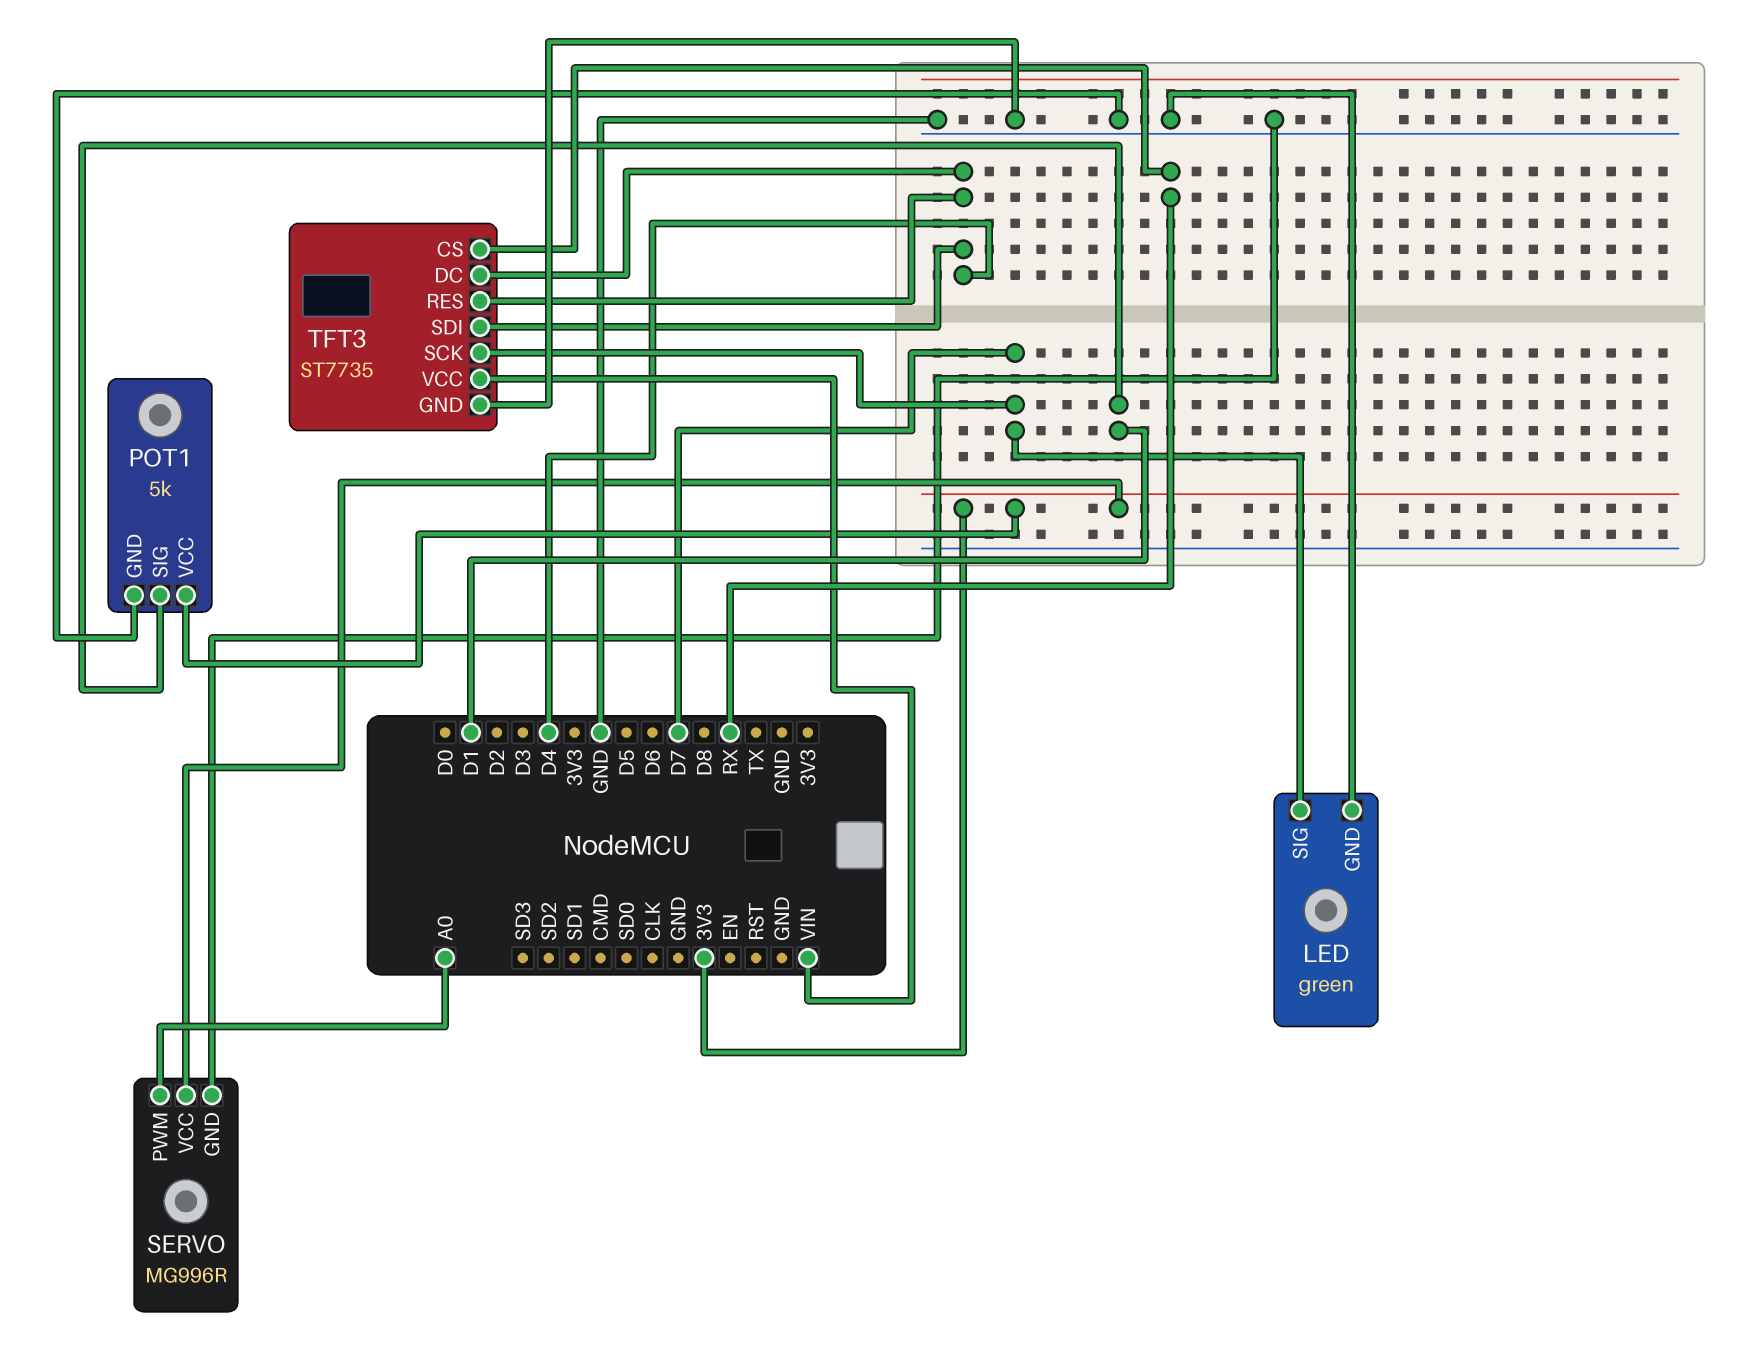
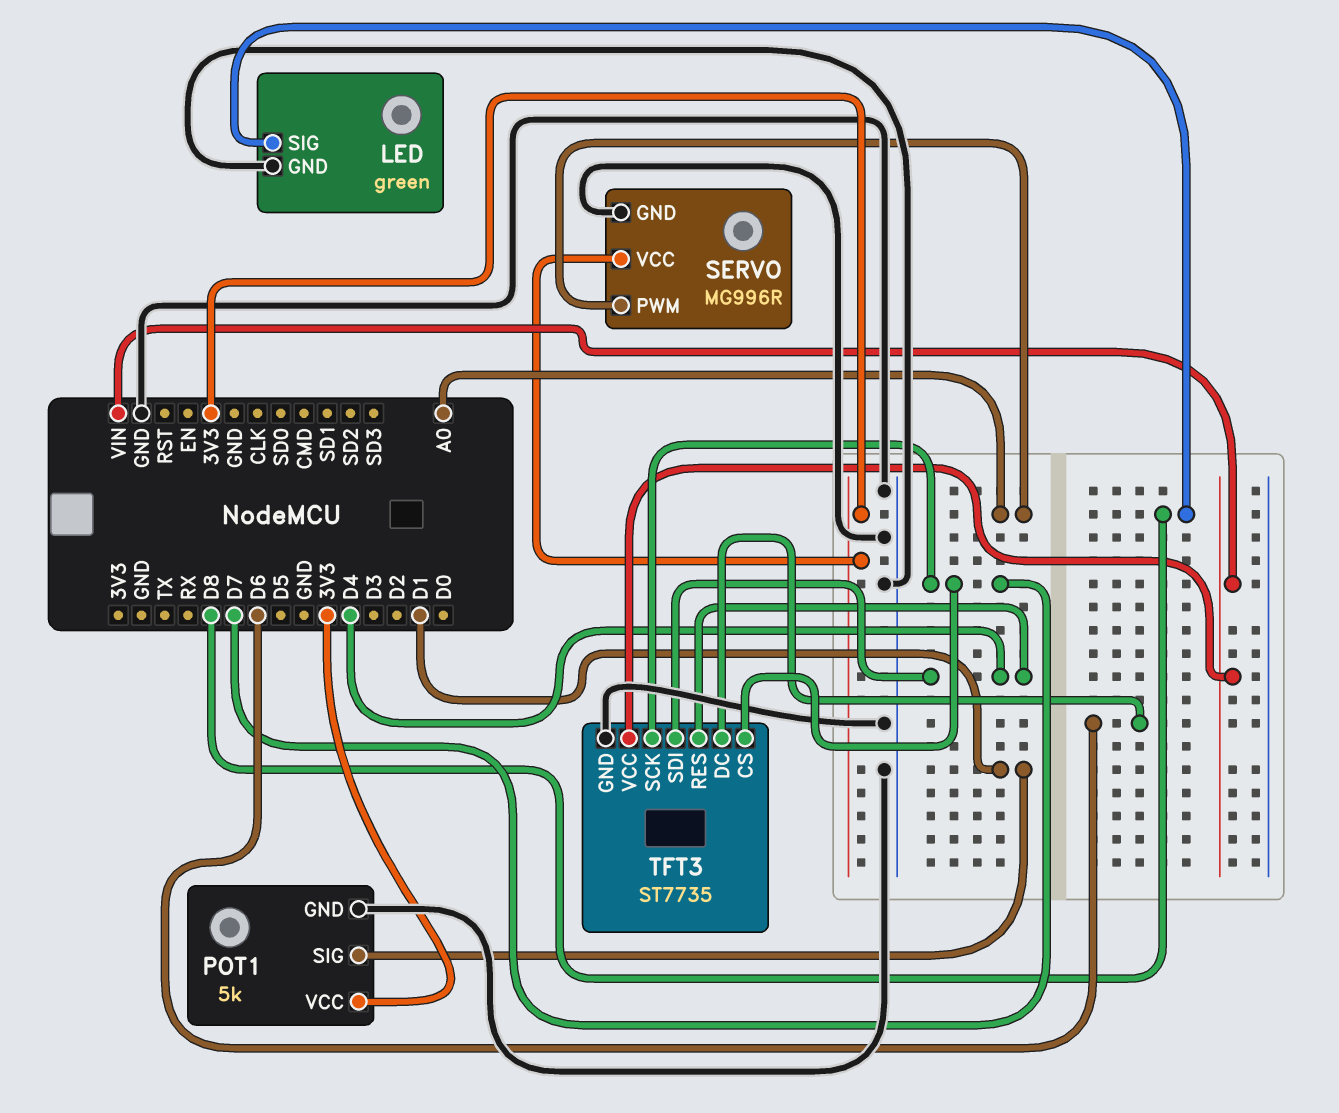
LED pin SIG: D7 -> D8
TFT3 pin CS: RX -> D7
TFT3 pin DC: D4 -> D6

